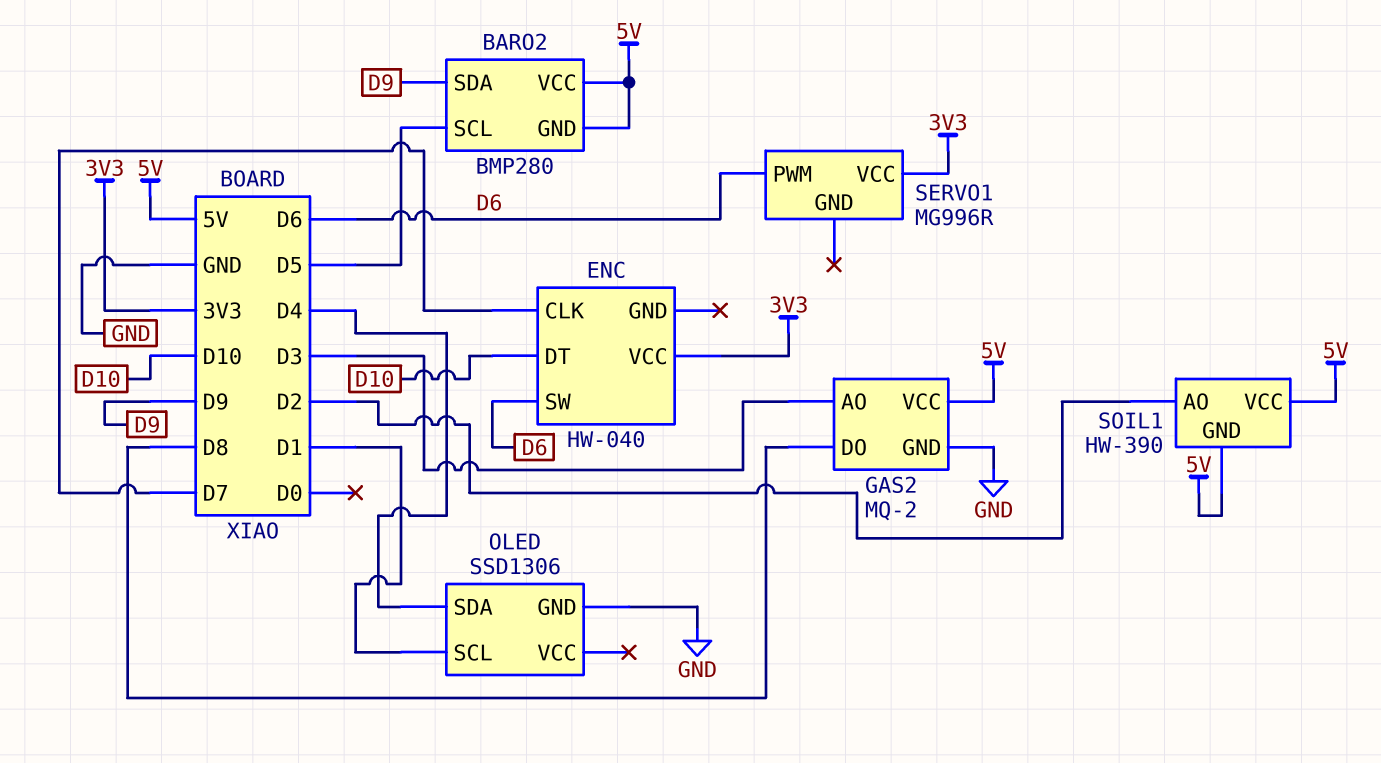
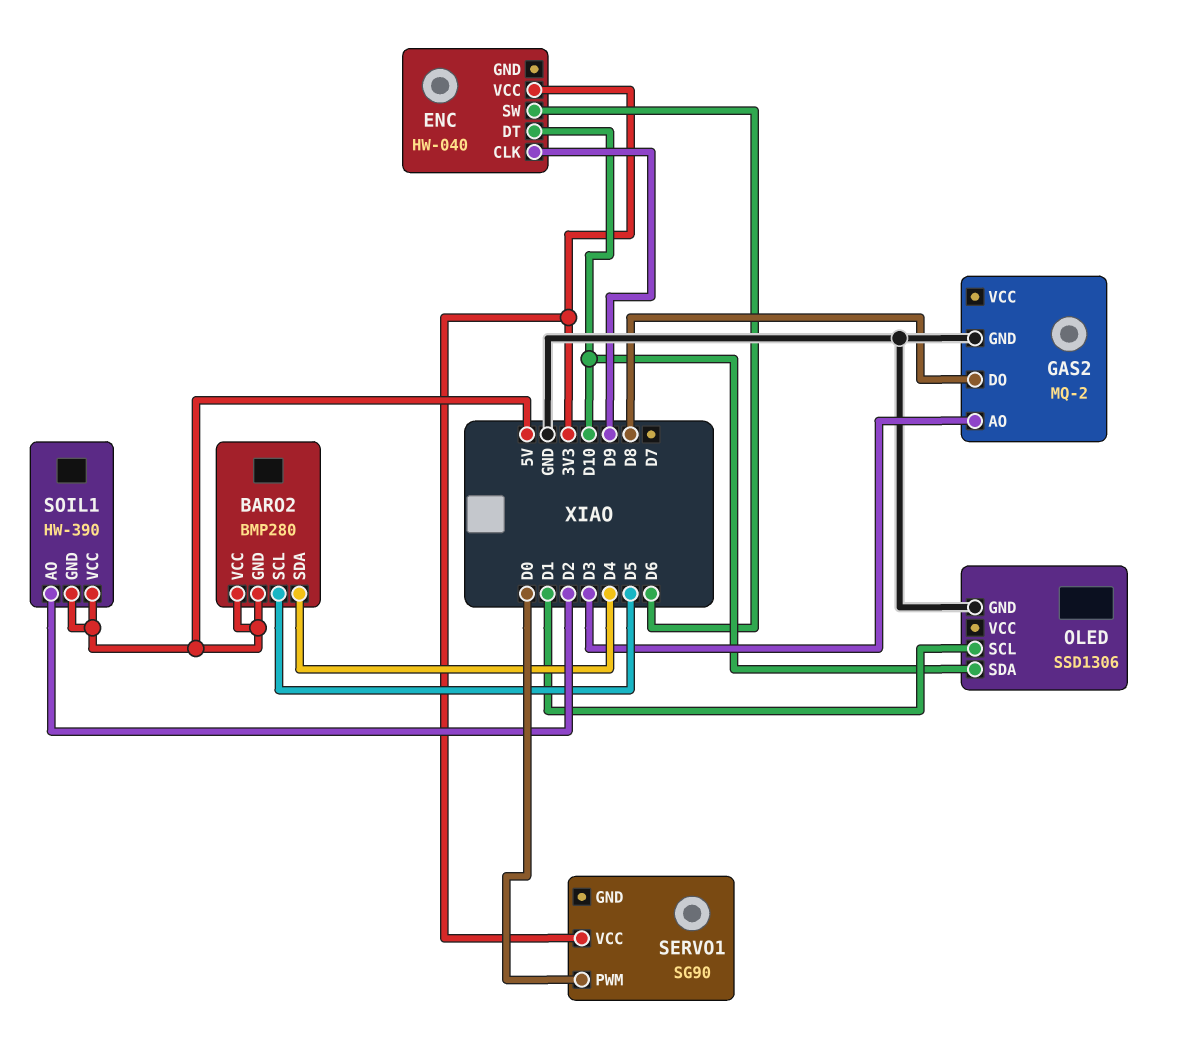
BARO2 pin SDA: D9 -> D4
ENC pin CLK: D7 -> D9
GAS2 pin VCC: 5V -> none
OLED pin SDA: D4 -> D10
SERVO1: MG996R -> SG90
SERVO1 pin PWM: D6 -> D0

